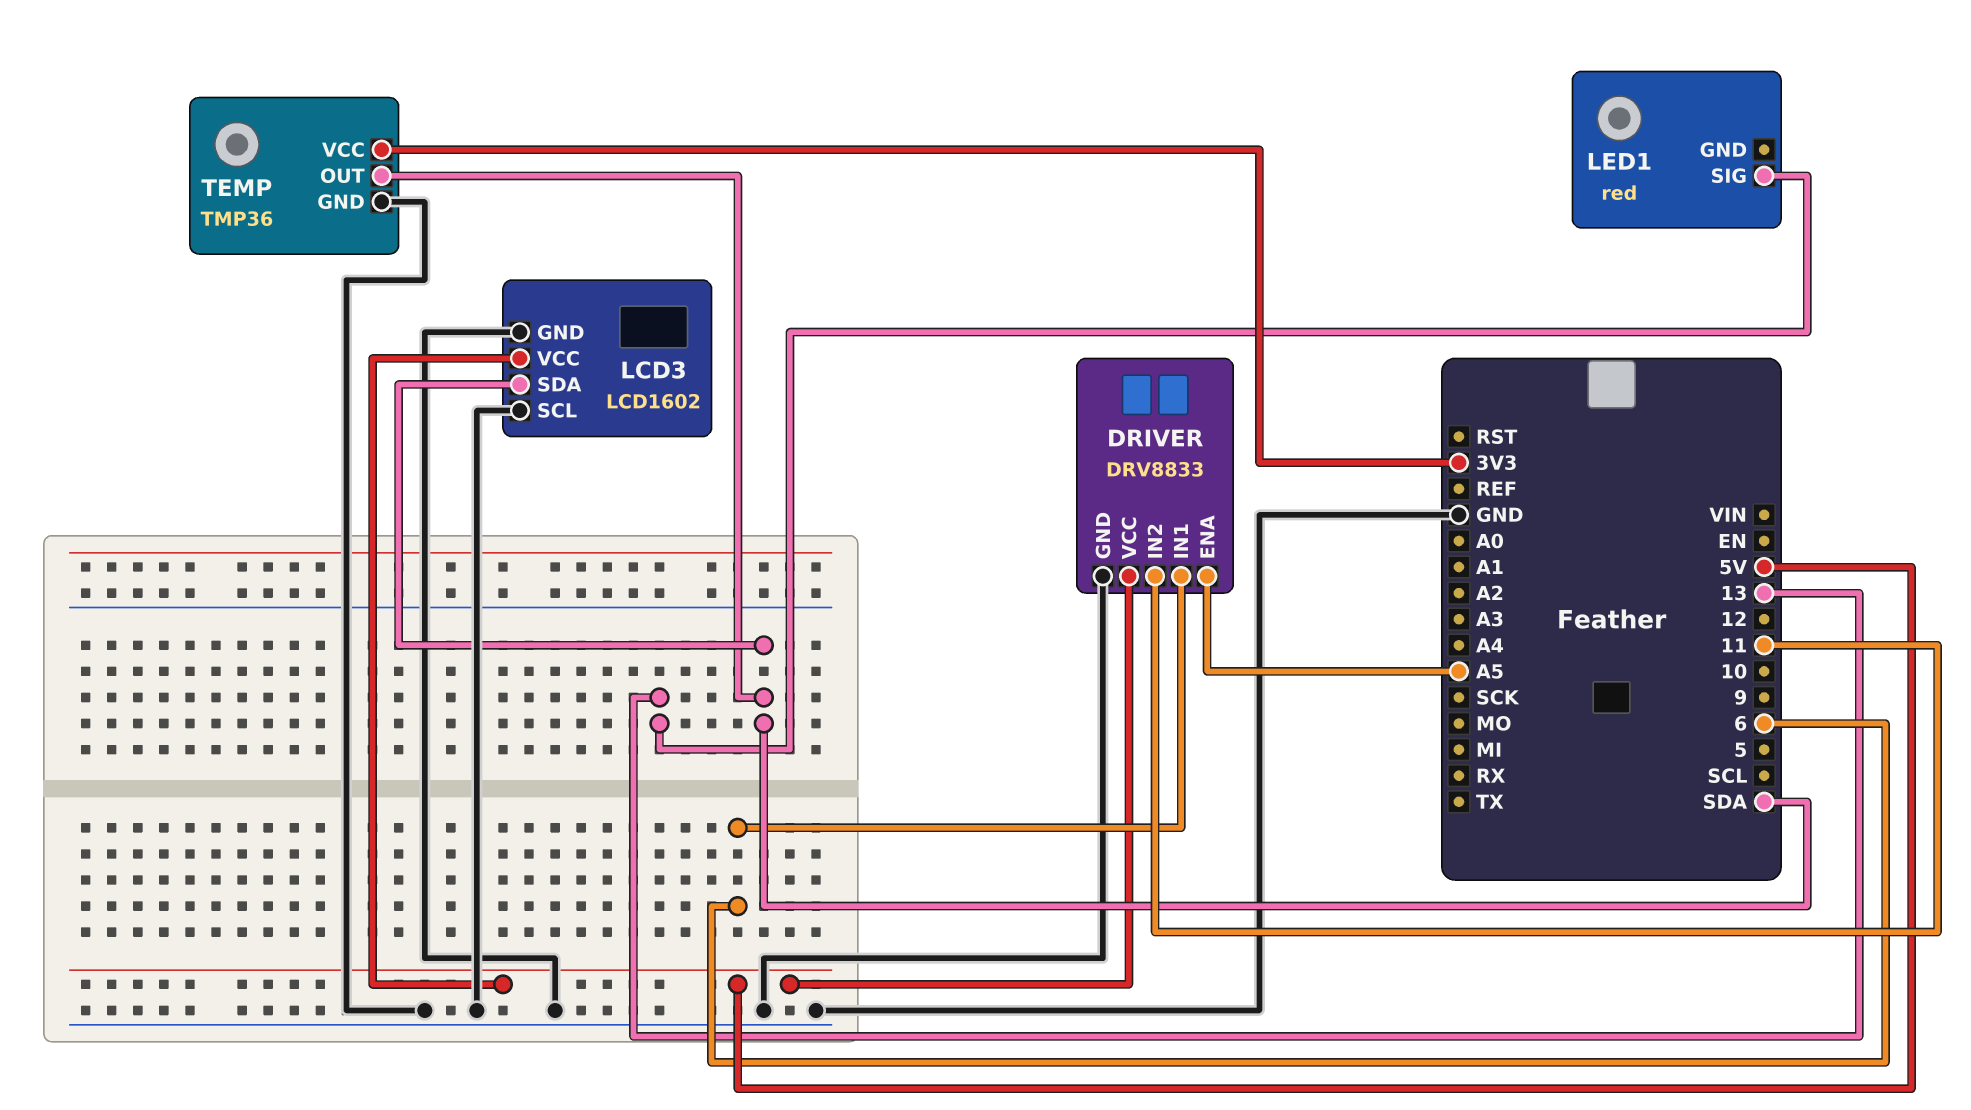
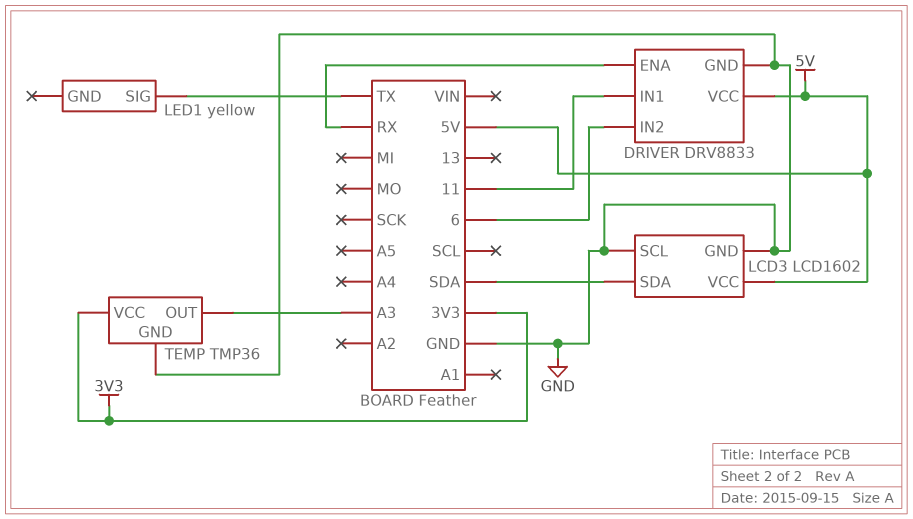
DRIVER pin ENA: A5 -> RX
DRIVER pin IN1: 6 -> 11
DRIVER pin IN2: 11 -> 6
LED1: red -> yellow
LED1 pin SIG: 13 -> TX
TEMP pin OUT: SDA -> A3

